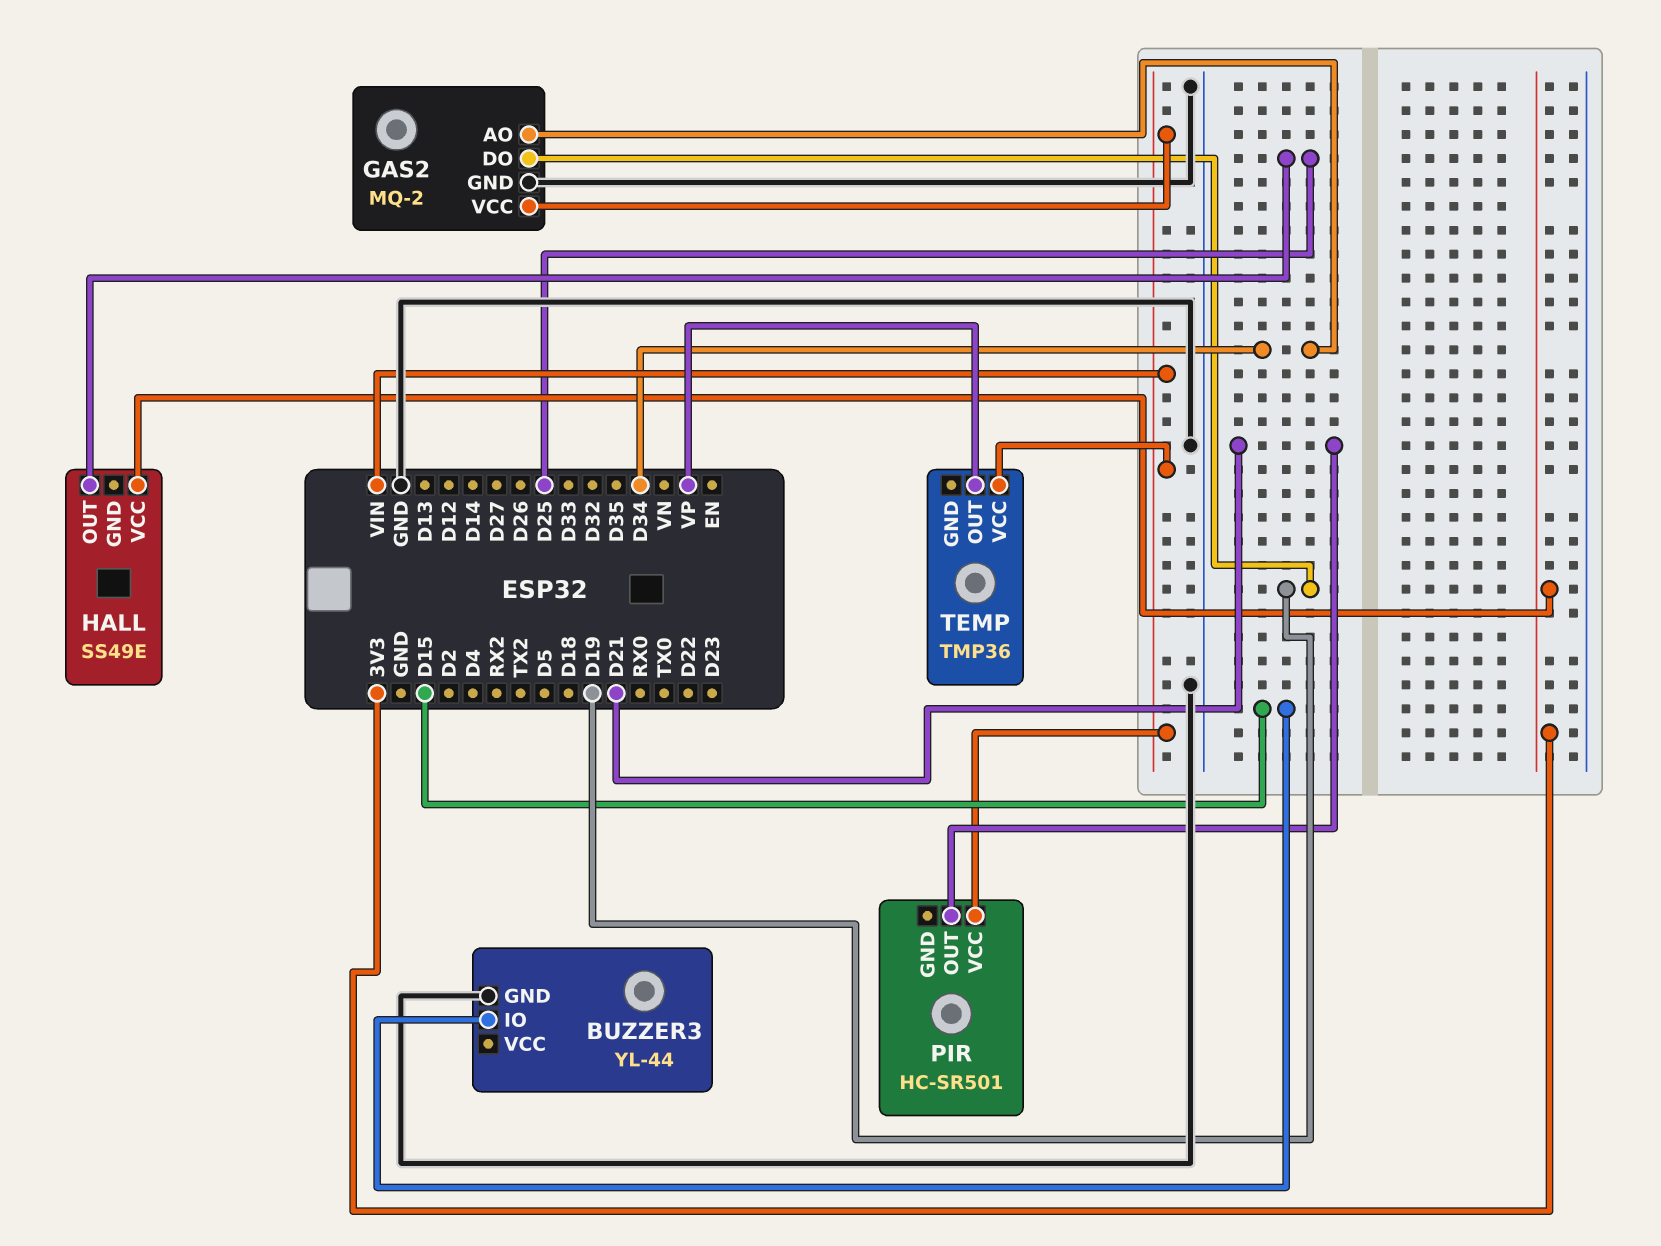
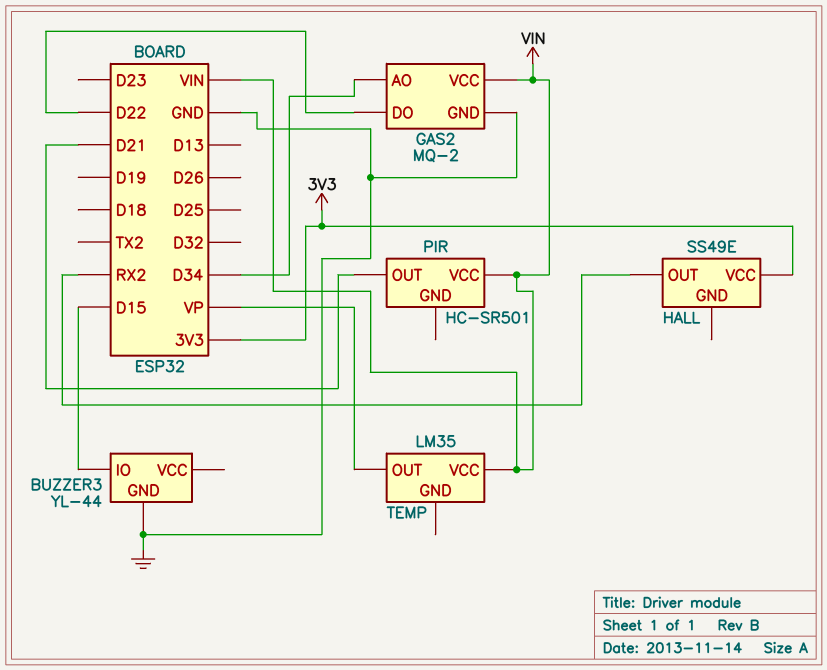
GAS2 pin DO: D19 -> D22
HALL pin OUT: D25 -> RX2
TEMP: TMP36 -> LM35

